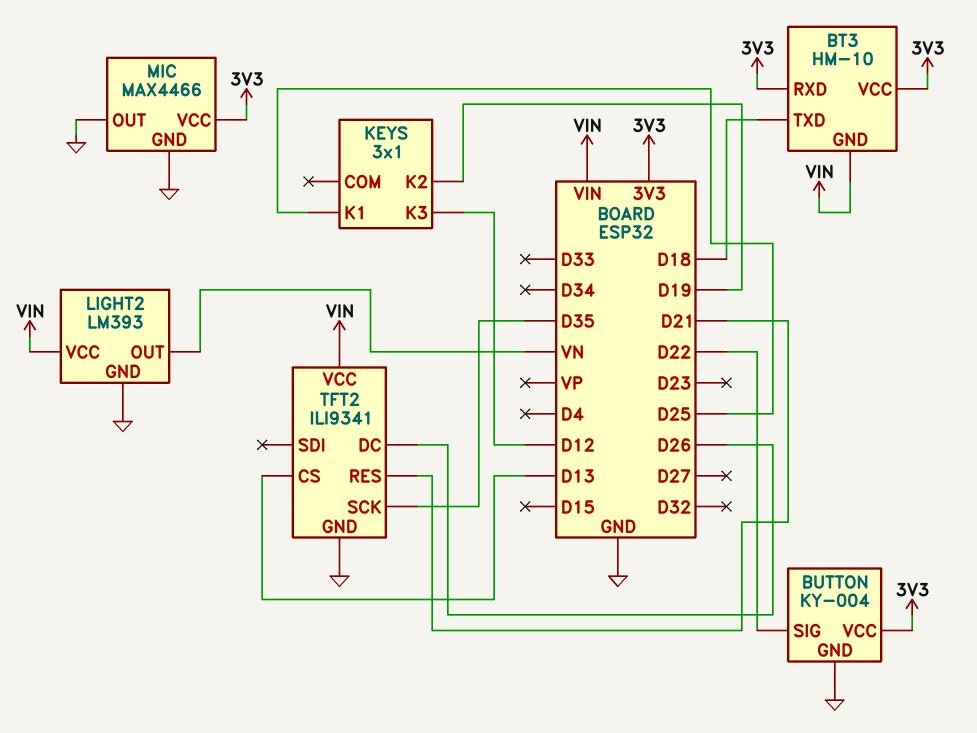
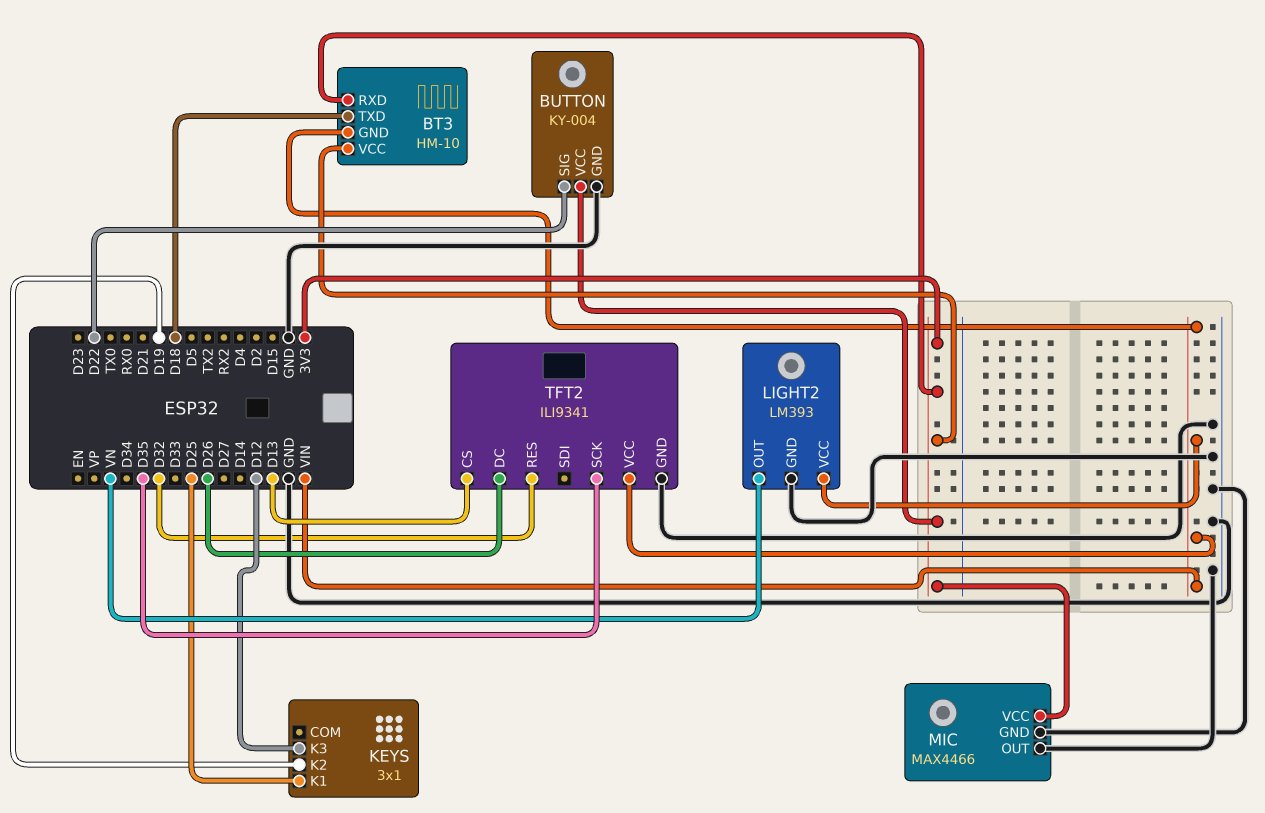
TFT2 pin RES: D21 -> D32

